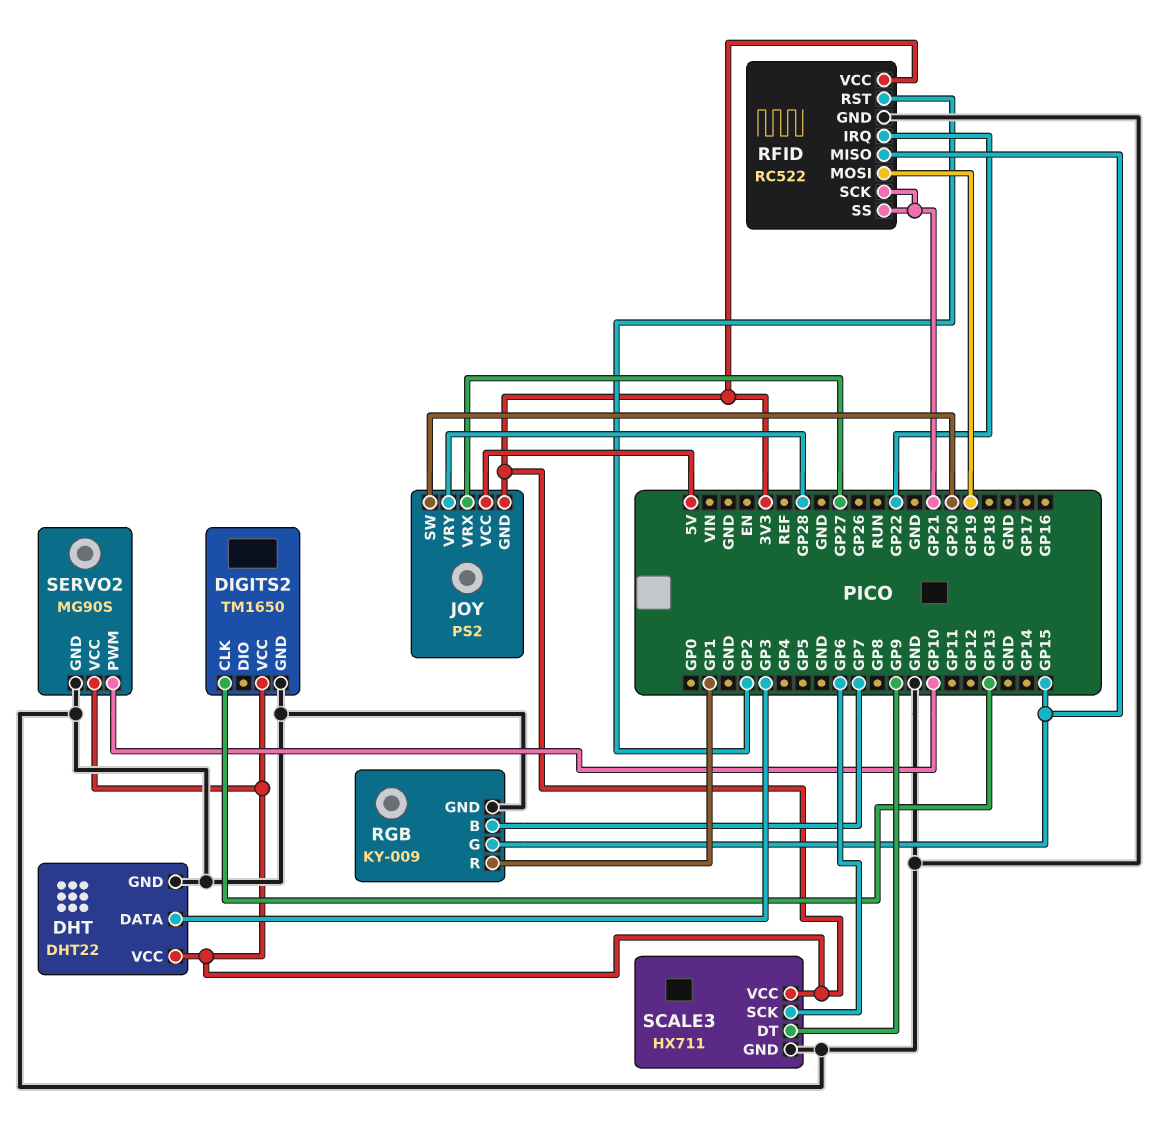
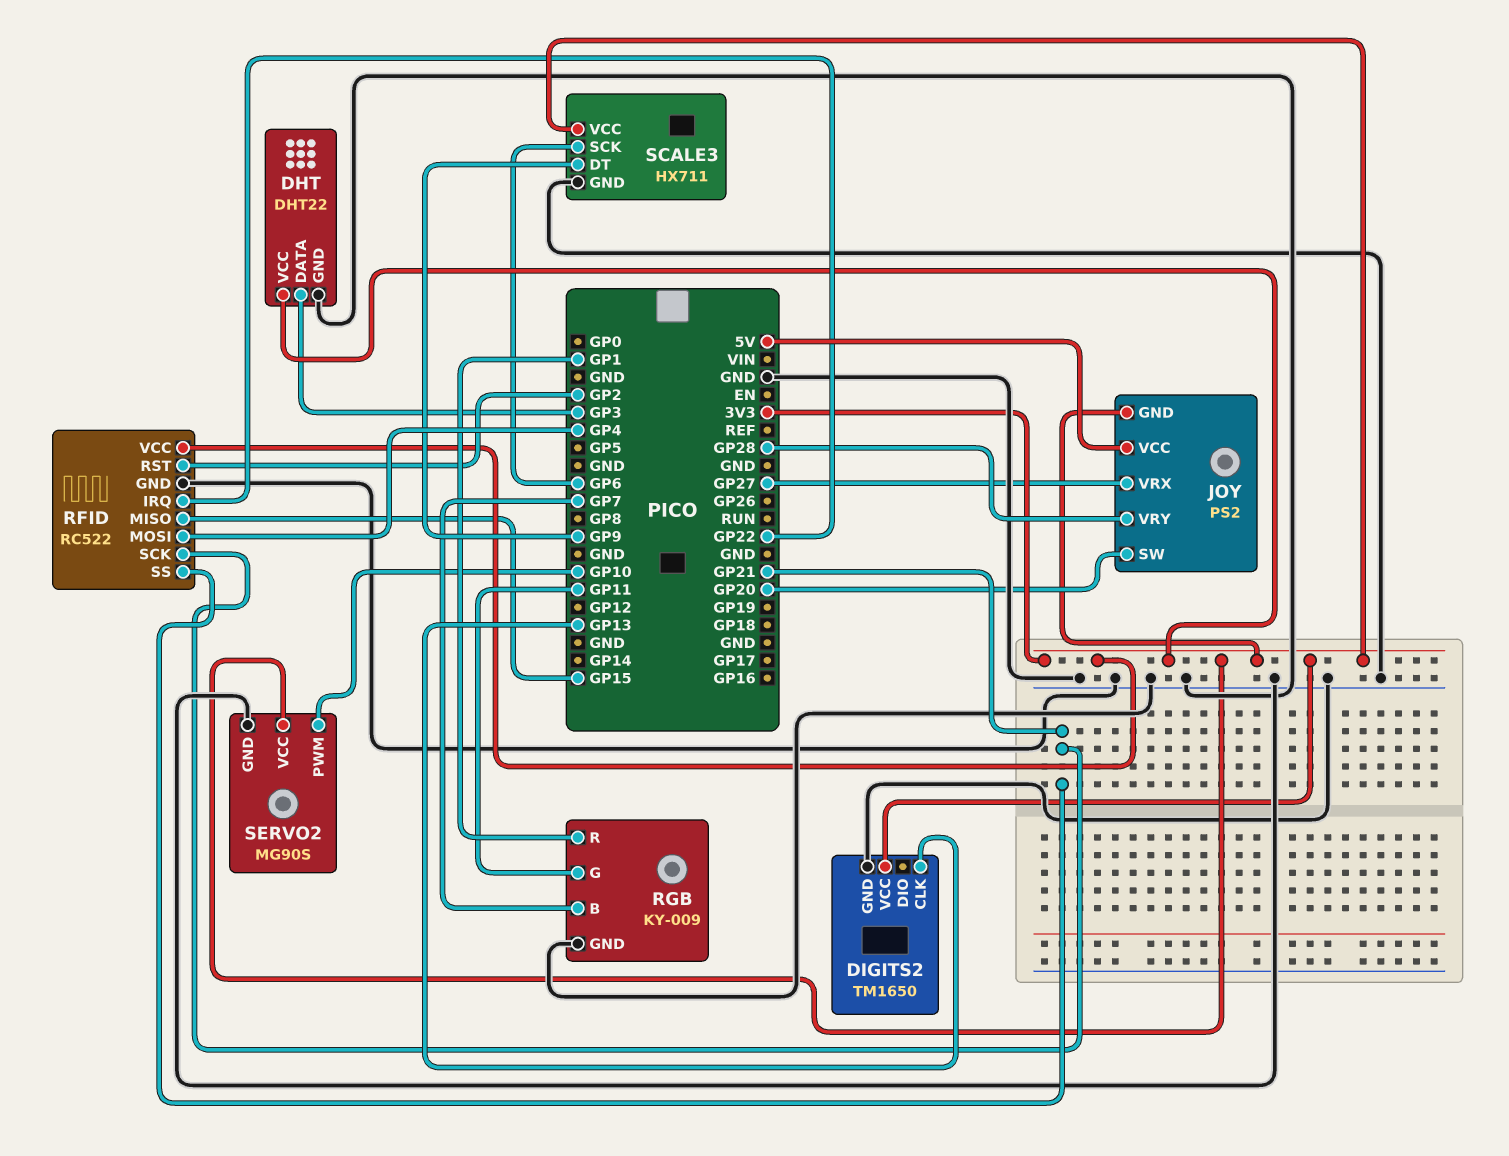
RFID pin MOSI: GP19 -> GP4
RGB pin G: GP15 -> GP11

